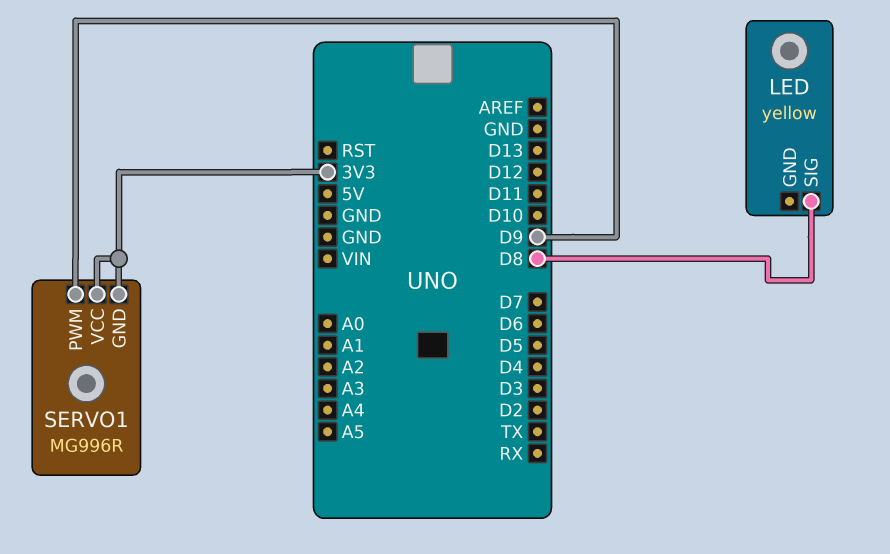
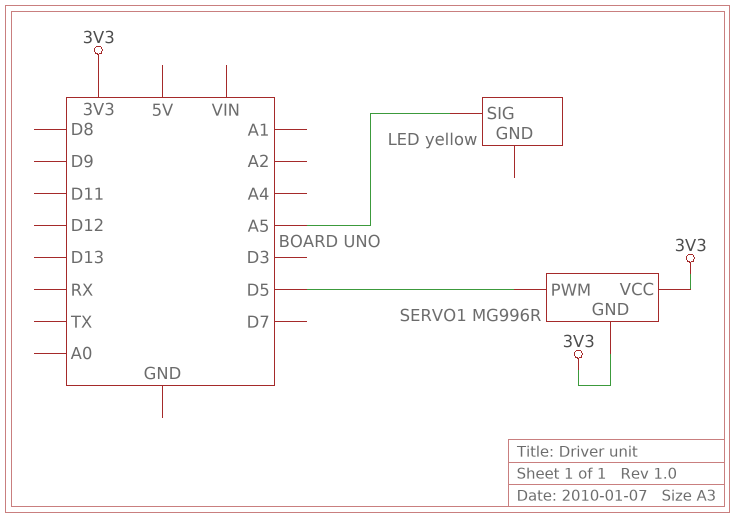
LED pin SIG: D8 -> A5
SERVO1 pin PWM: D9 -> D5

